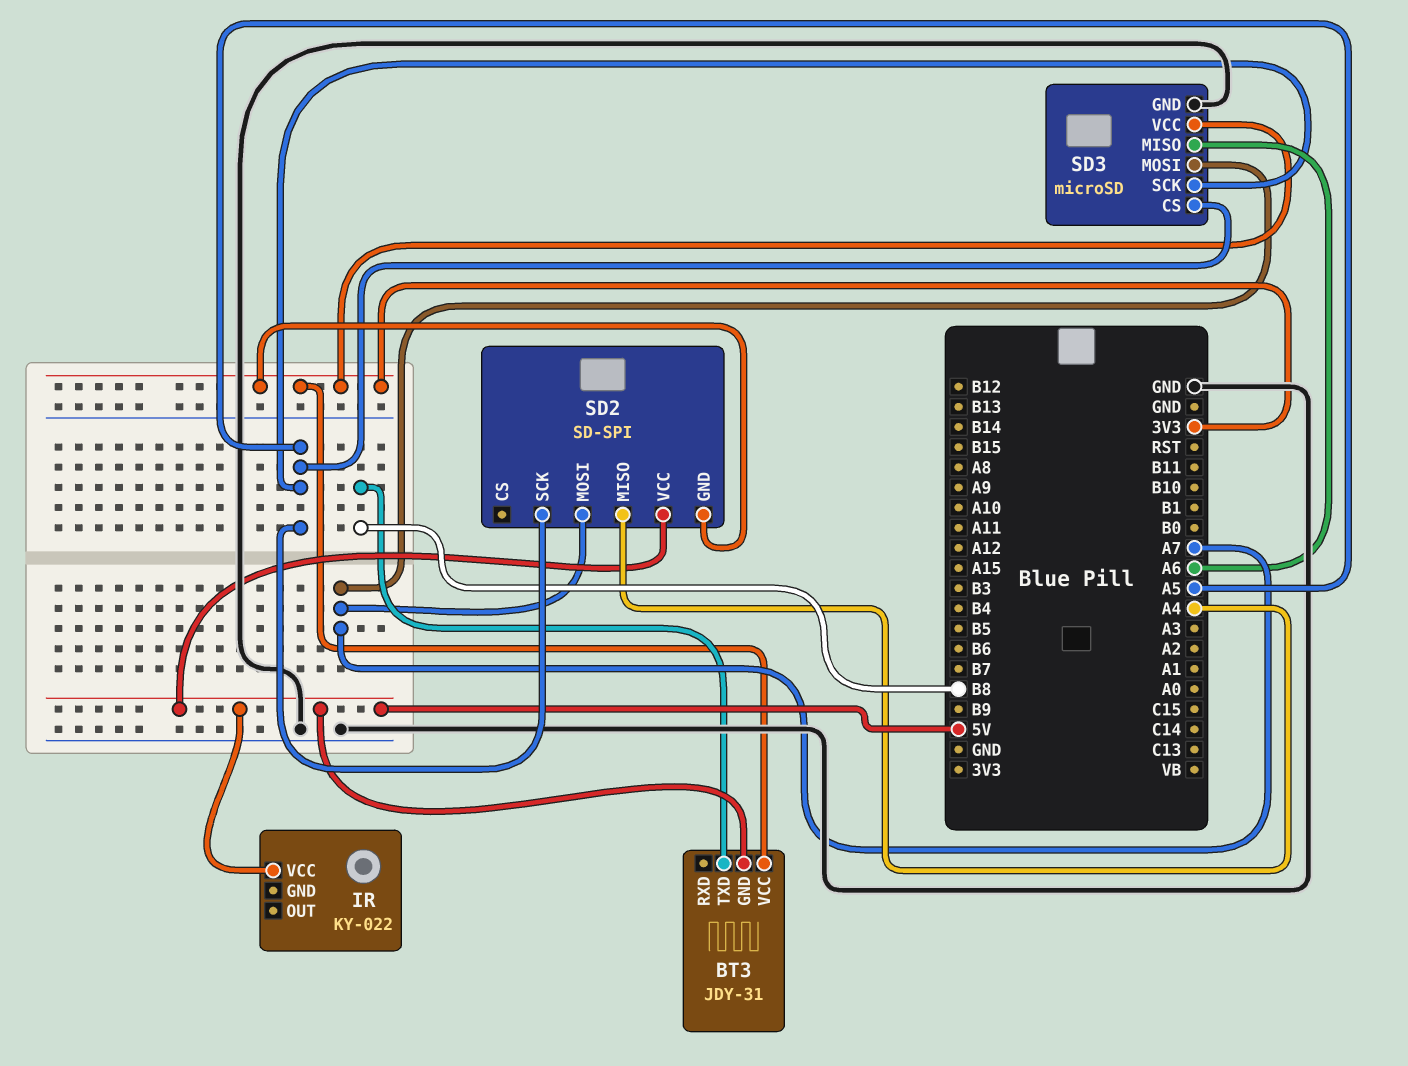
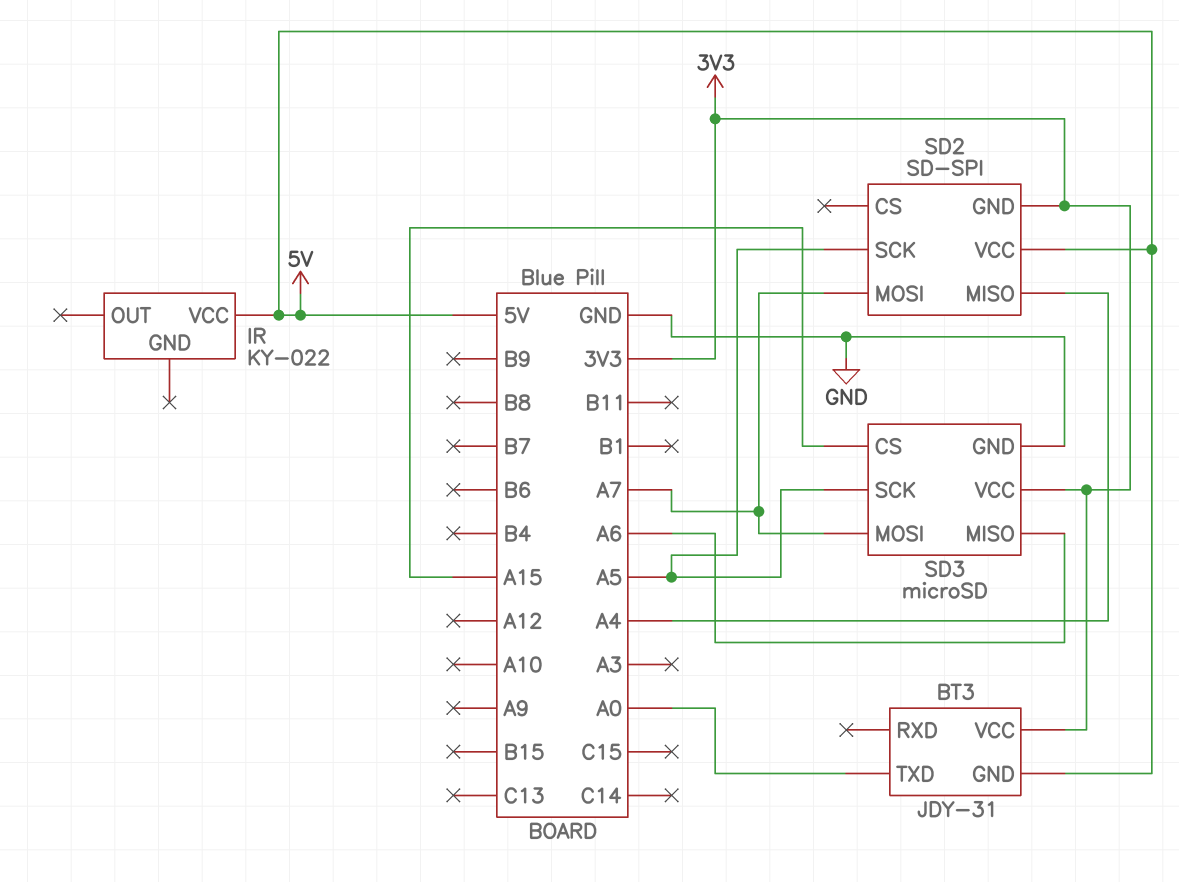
BT3 pin TXD: B8 -> A0
SD3 pin CS: A5 -> A15

